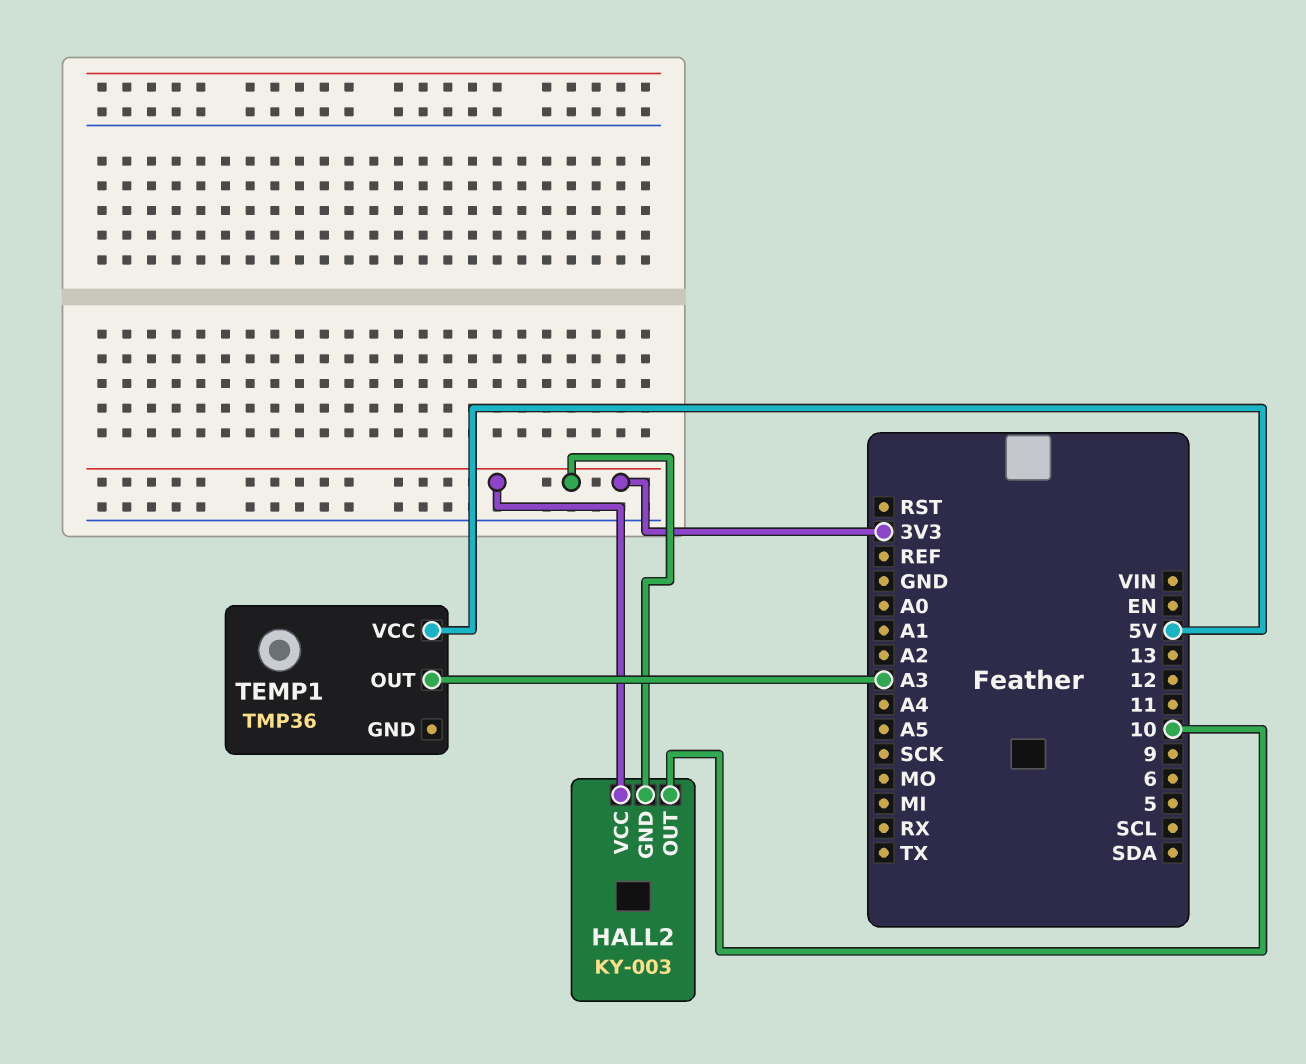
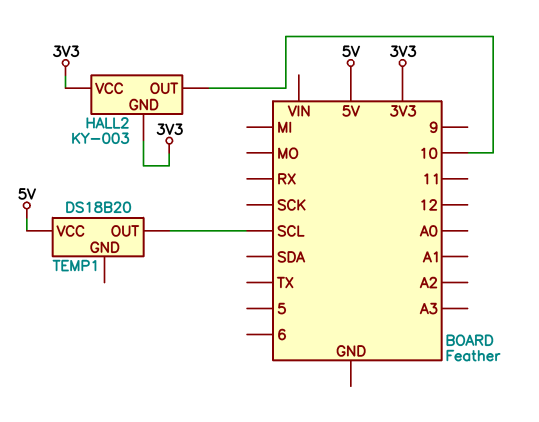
TEMP1: TMP36 -> DS18B20
TEMP1 pin OUT: A3 -> SCL

